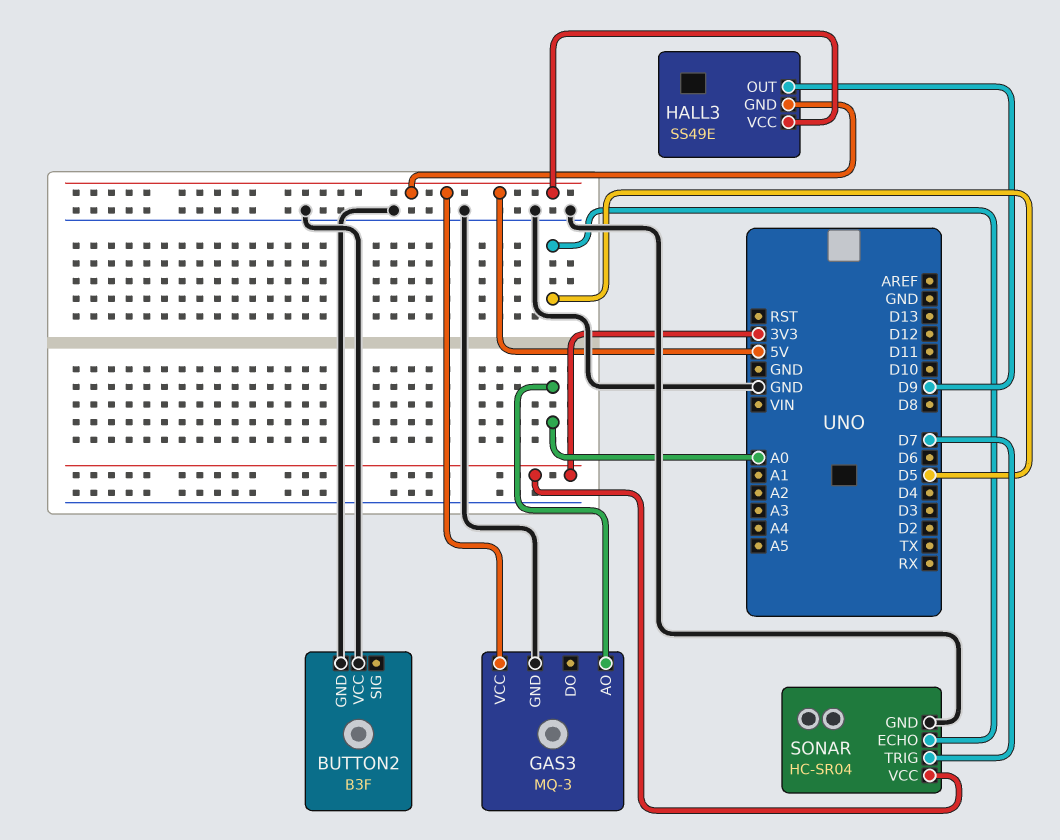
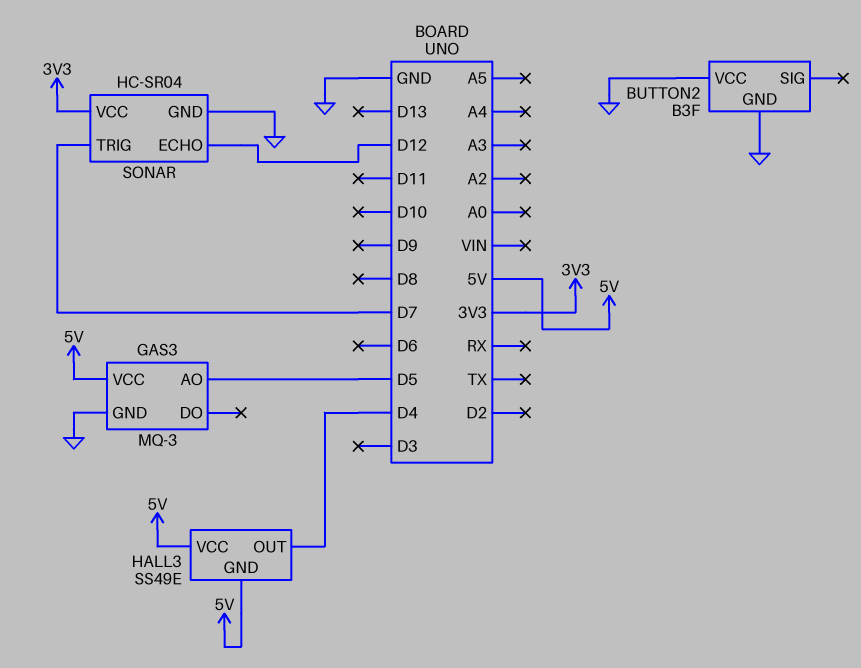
GAS3 pin AO: A0 -> D5
HALL3 pin OUT: D9 -> D4
SONAR pin ECHO: D5 -> D12

